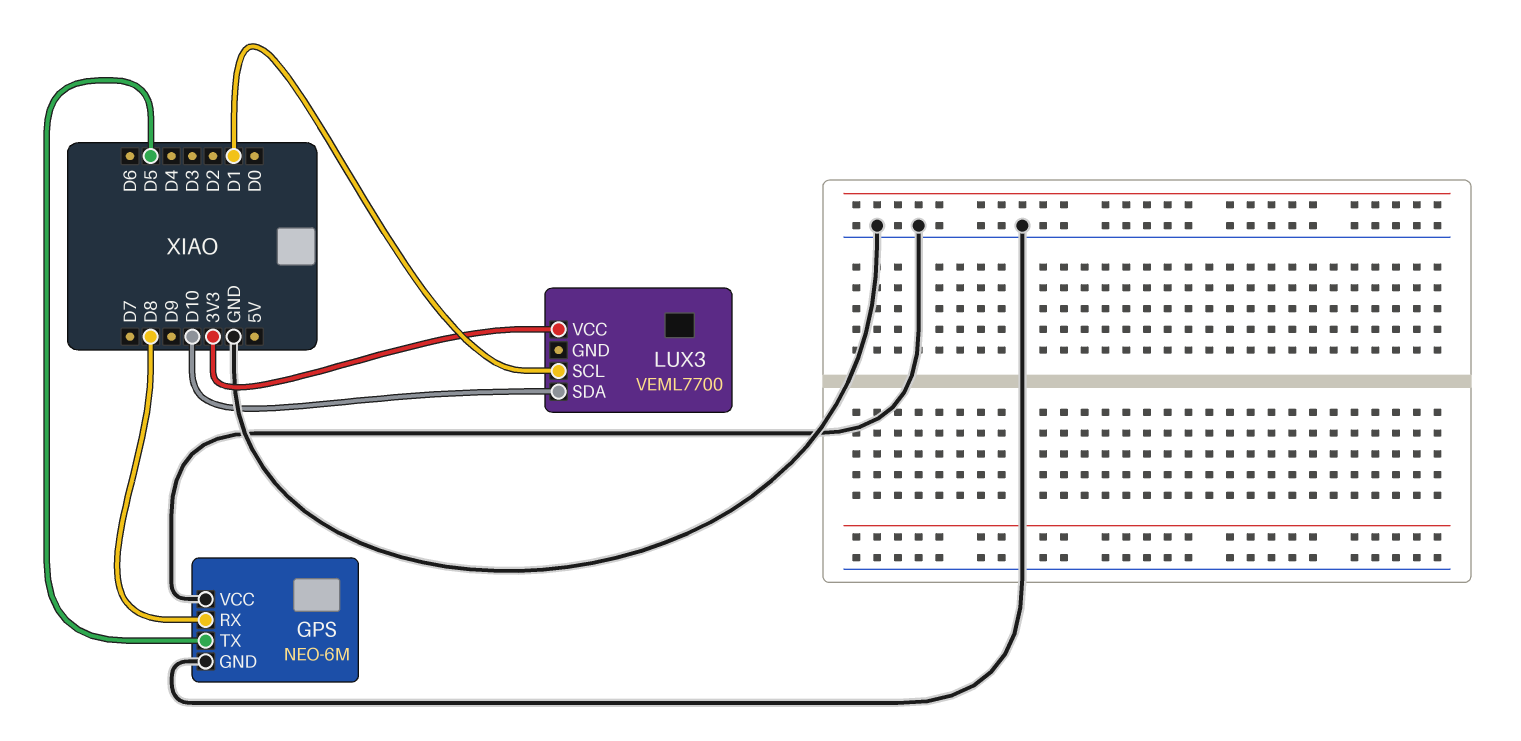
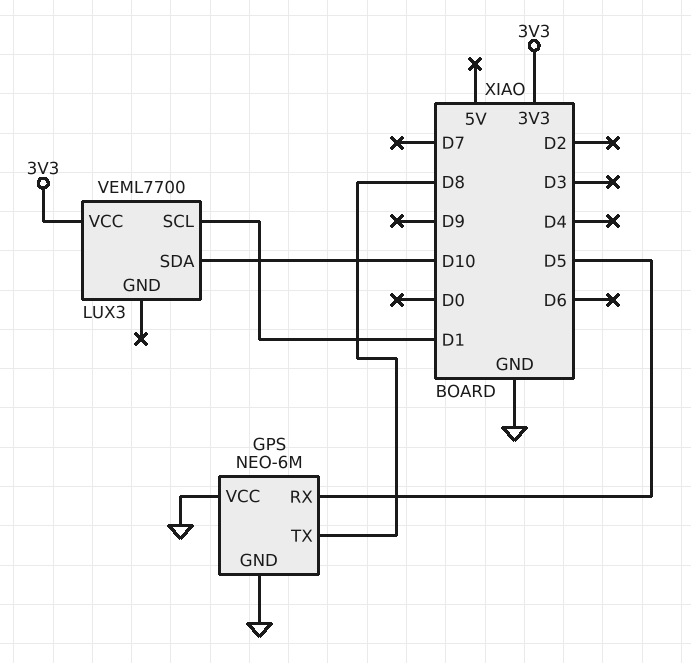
GPS pin RX: D8 -> D5
GPS pin TX: D5 -> D8

